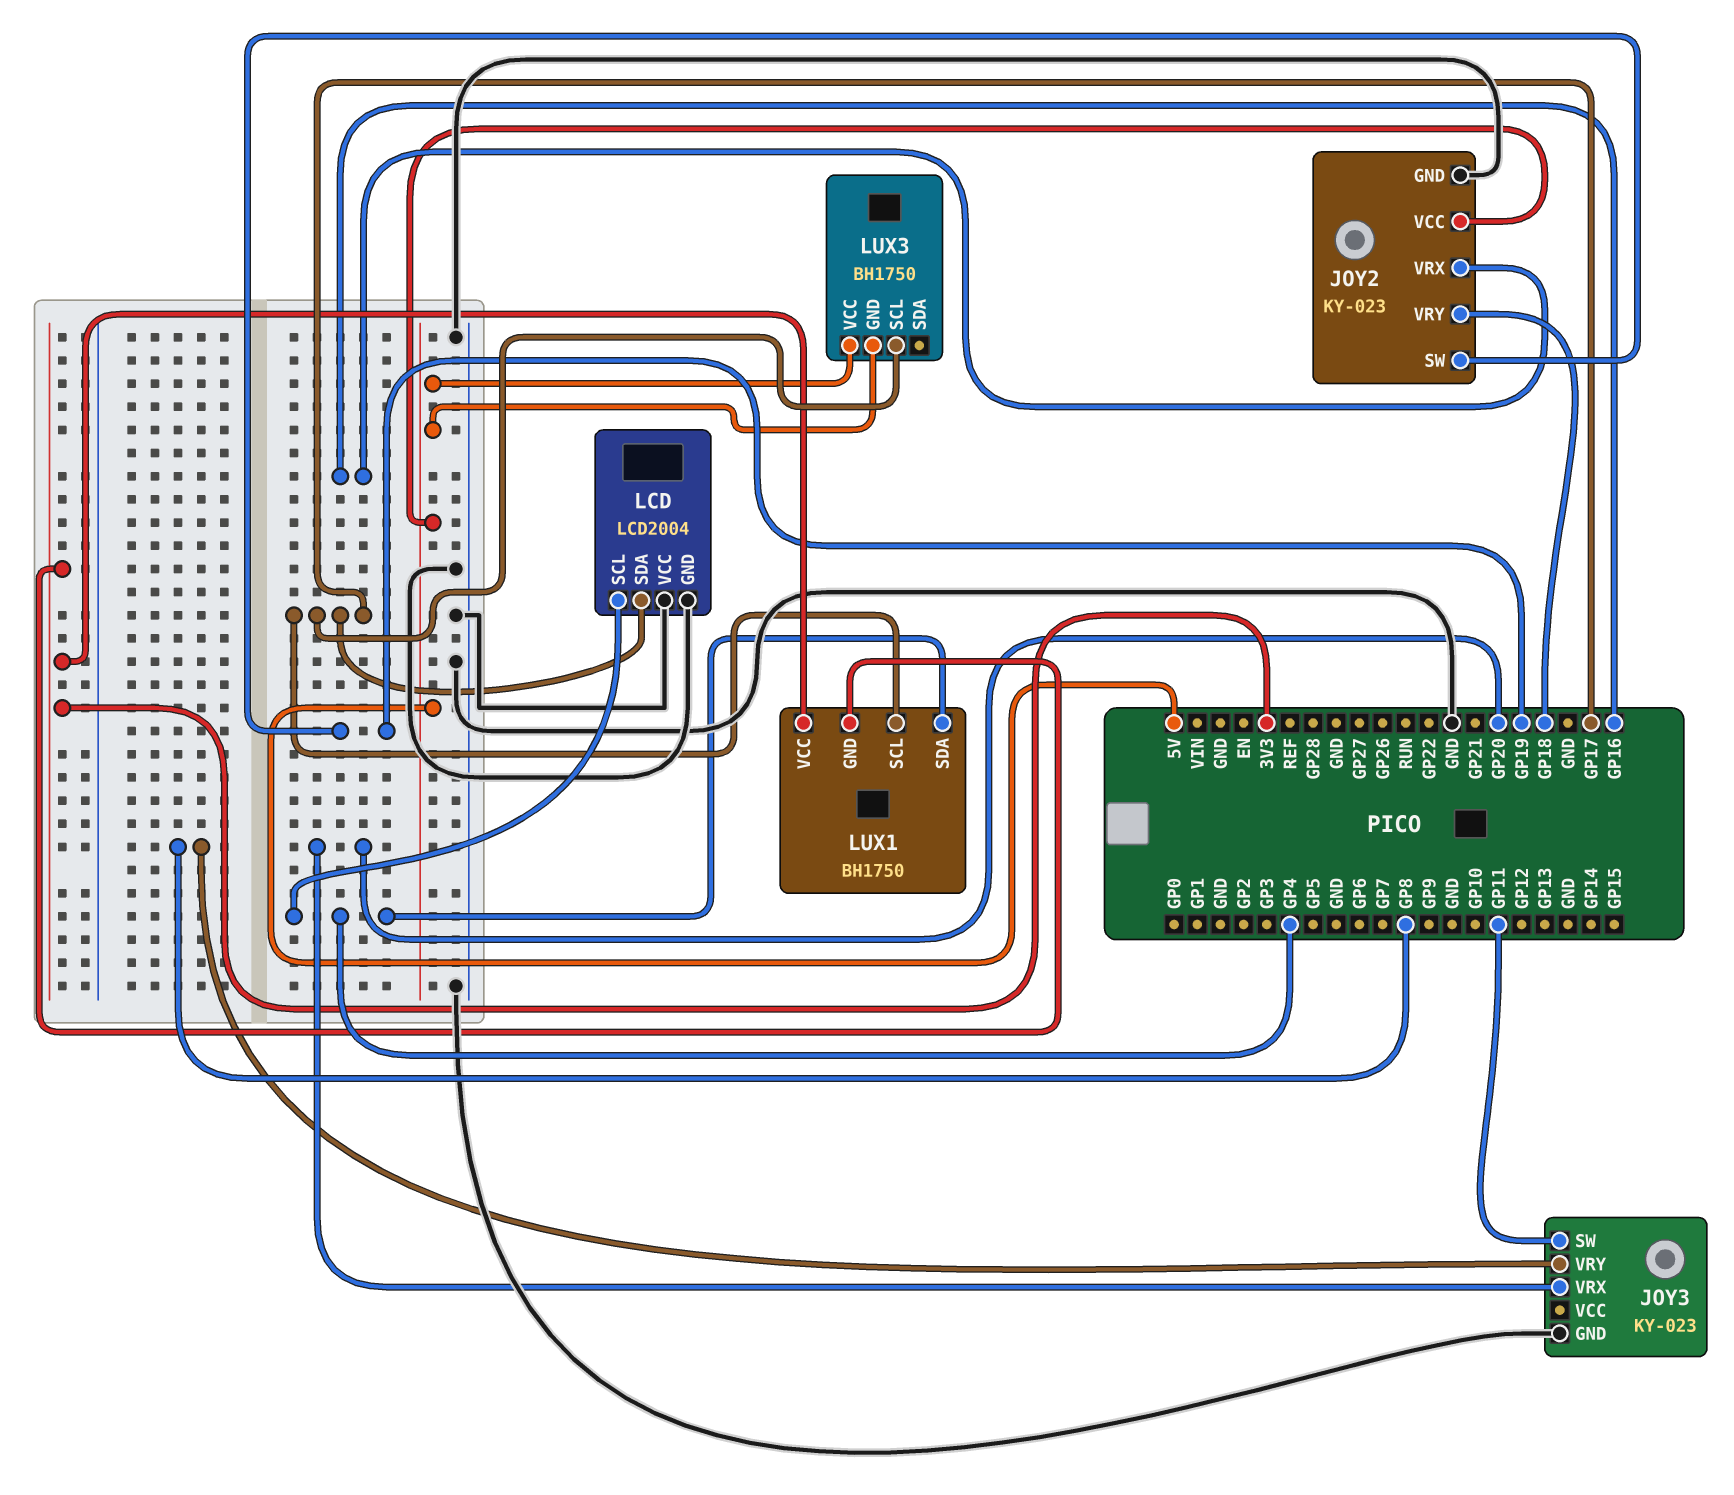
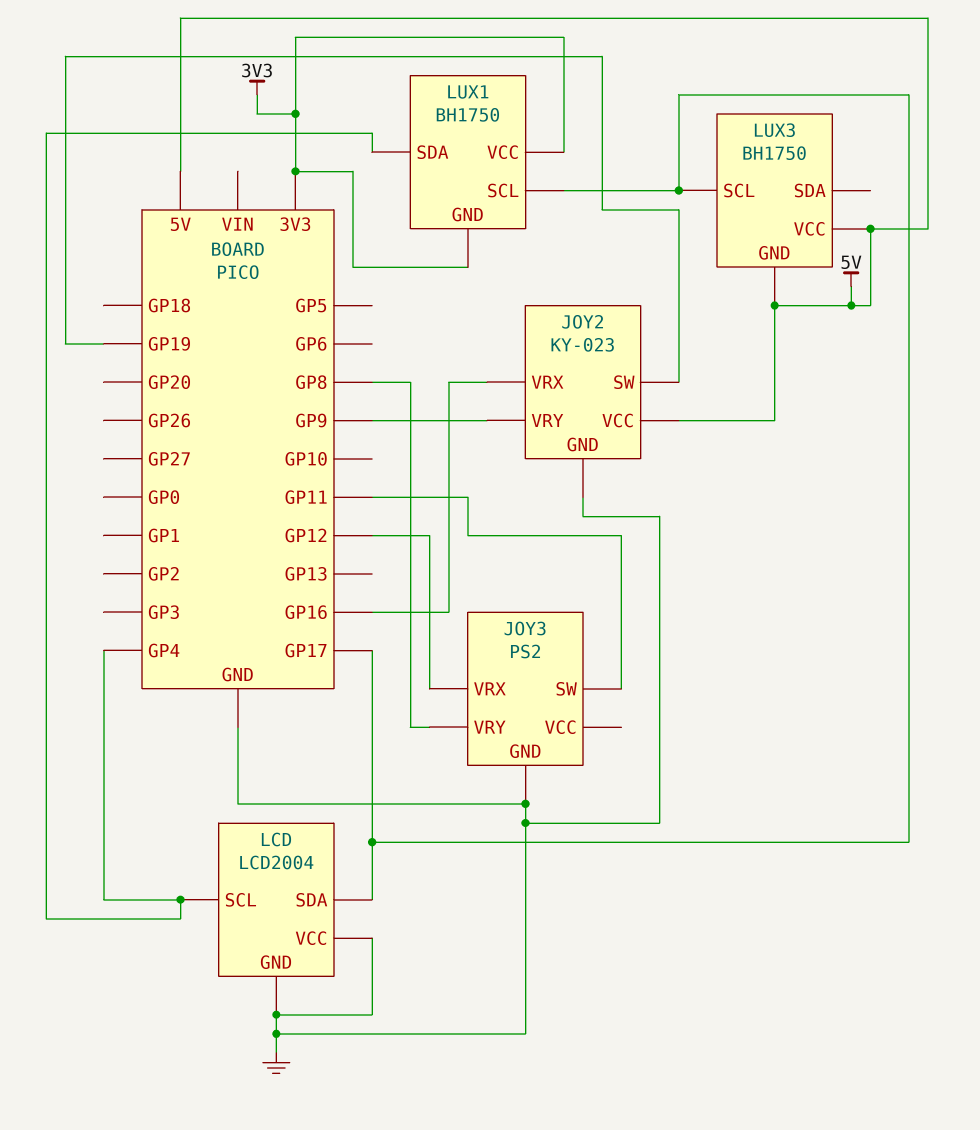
JOY2 pin VRY: GP18 -> GP9
JOY3: KY-023 -> PS2
JOY3 pin VRX: GP20 -> GP12

